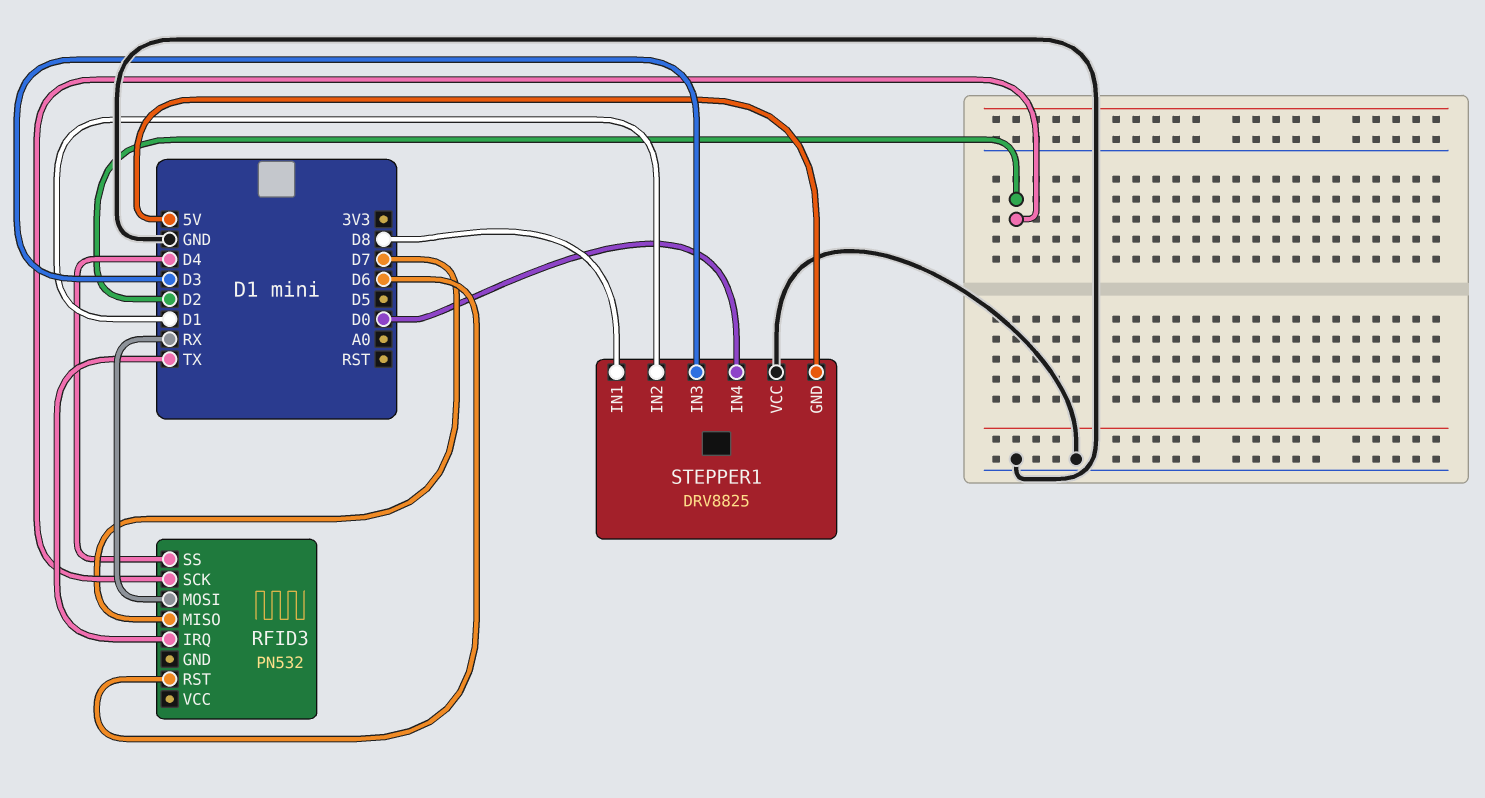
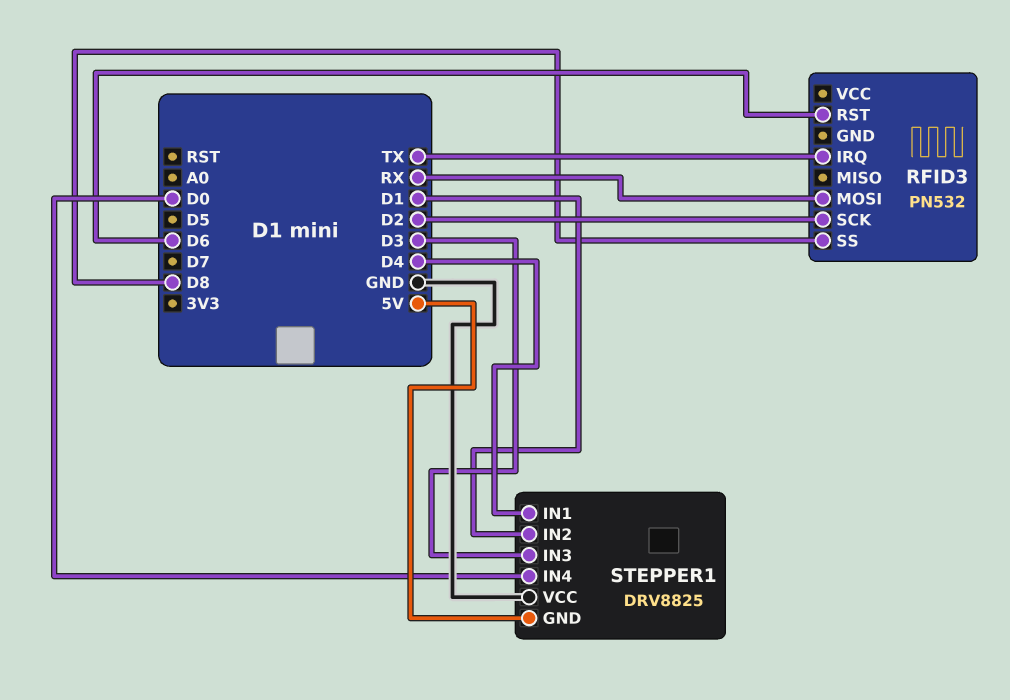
RFID3 pin MISO: D7 -> none
RFID3 pin SS: D4 -> D8
STEPPER1 pin IN1: D8 -> D4

